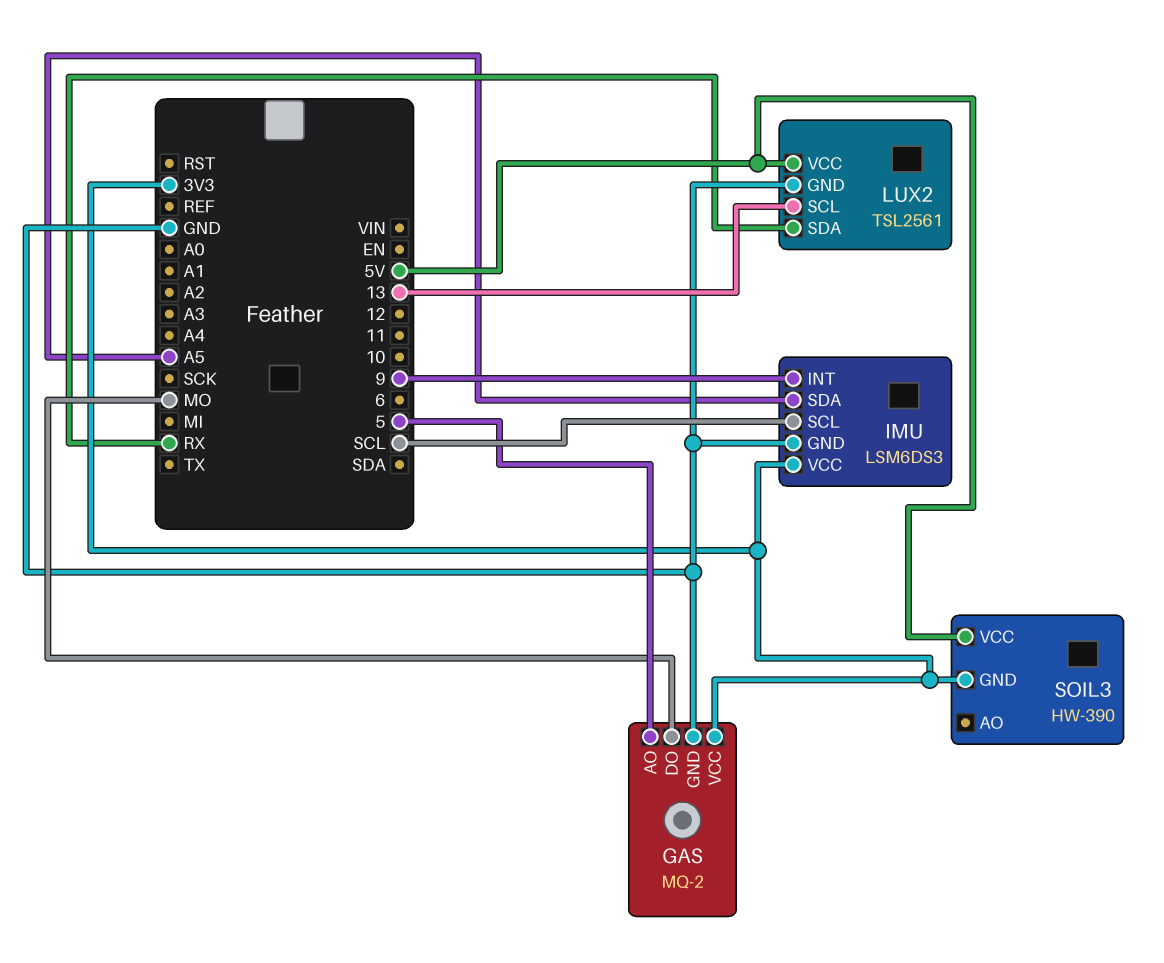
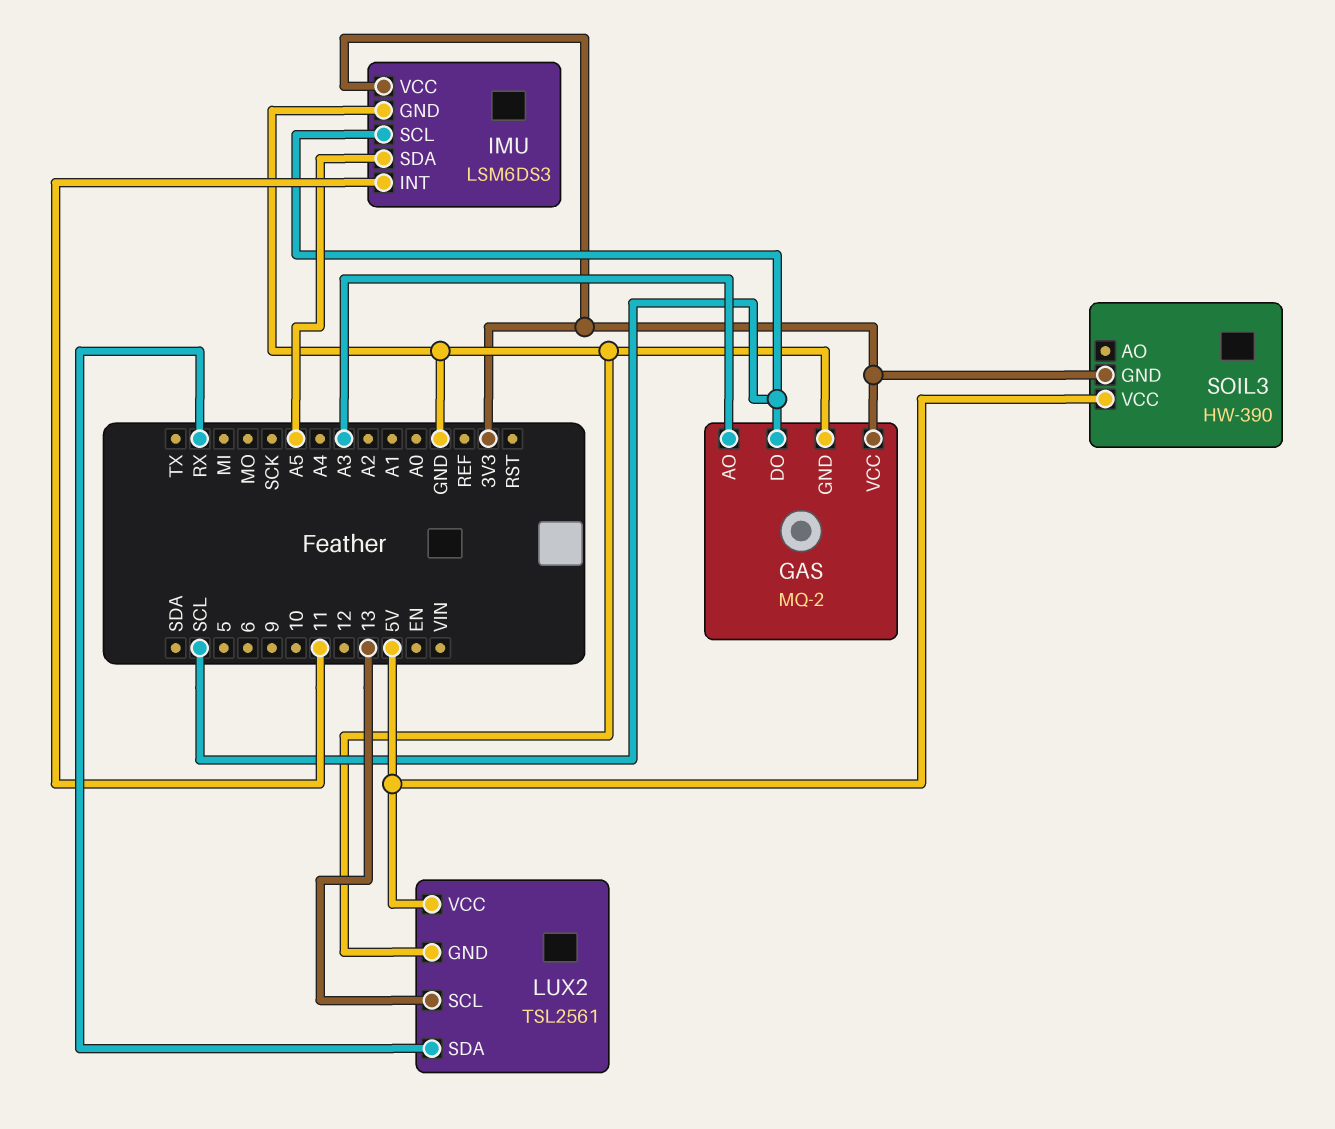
GAS pin AO: 5 -> A3
GAS pin DO: MO -> SCL
IMU pin INT: 9 -> 11

